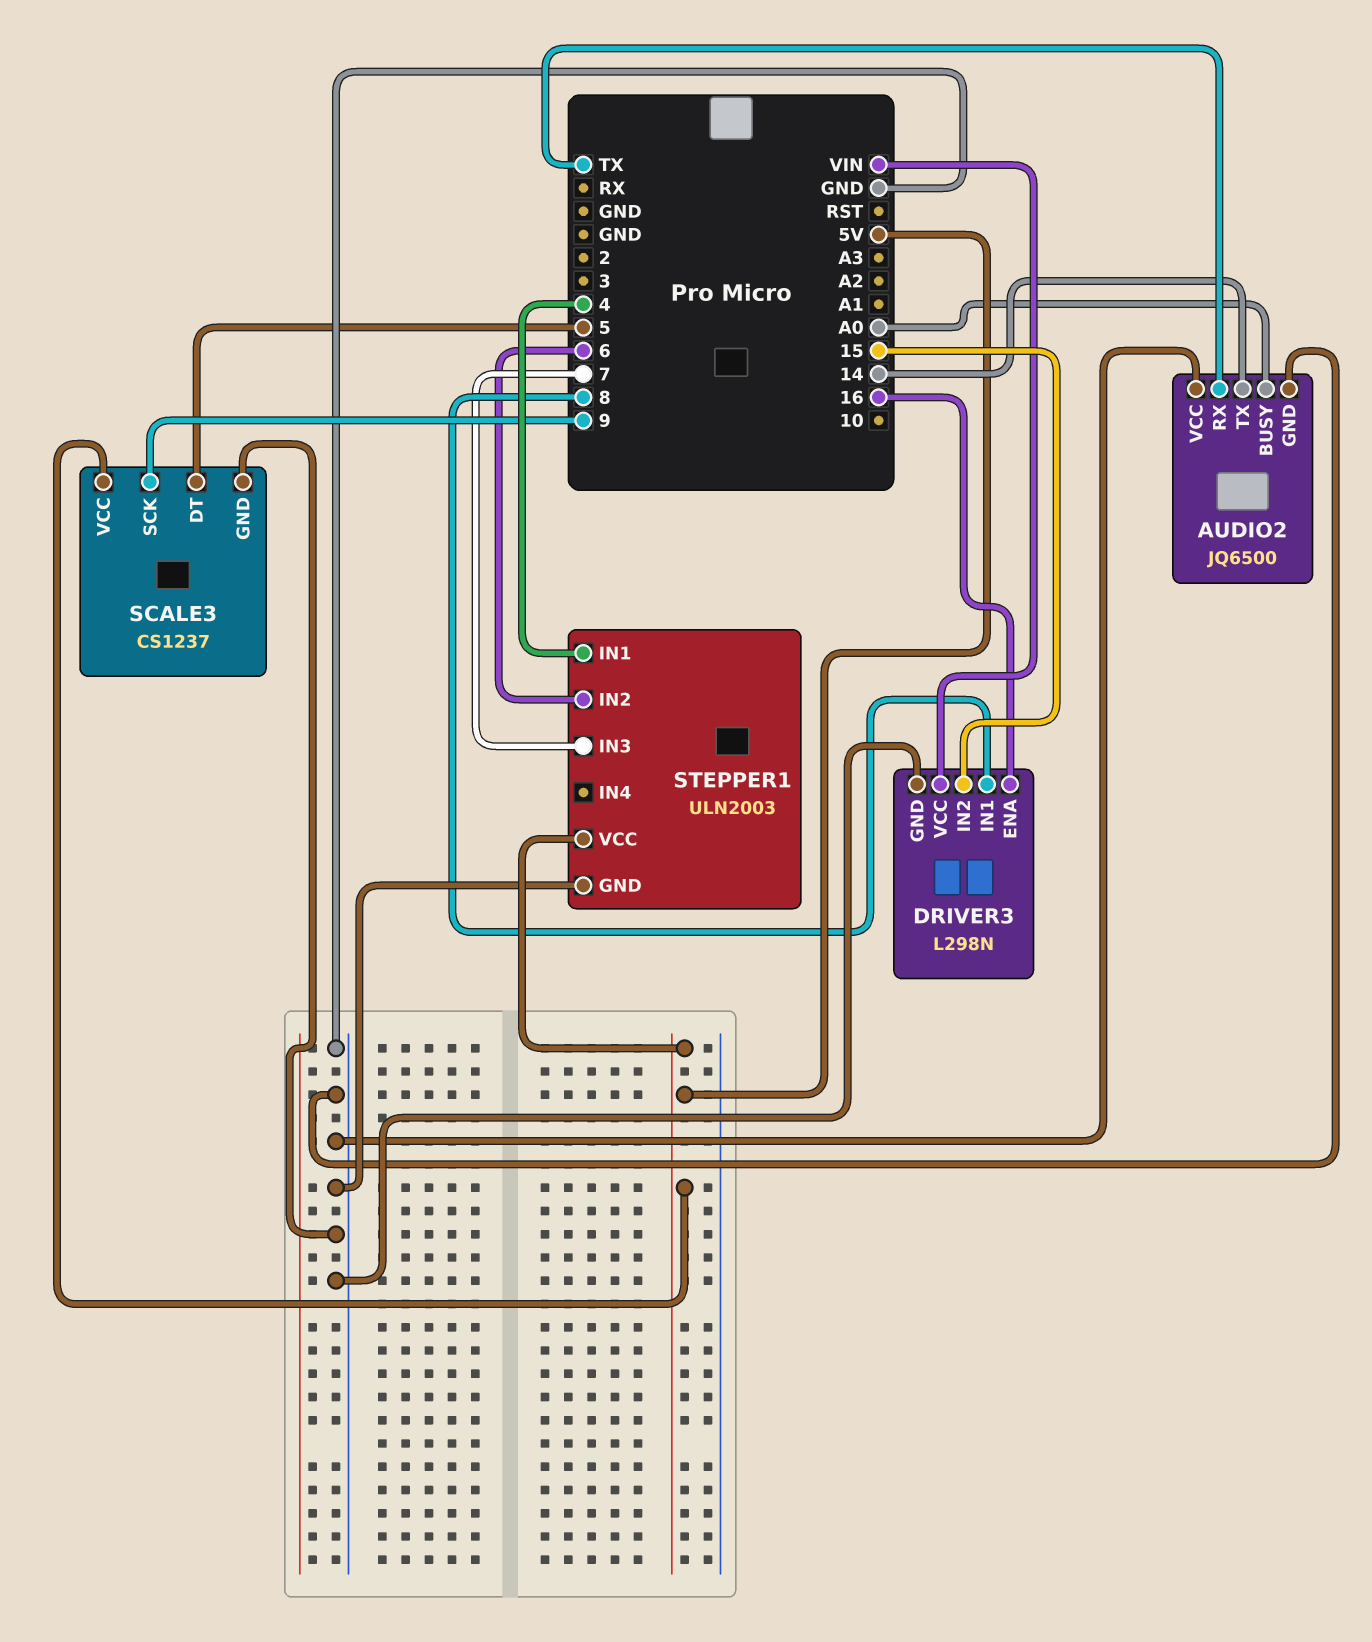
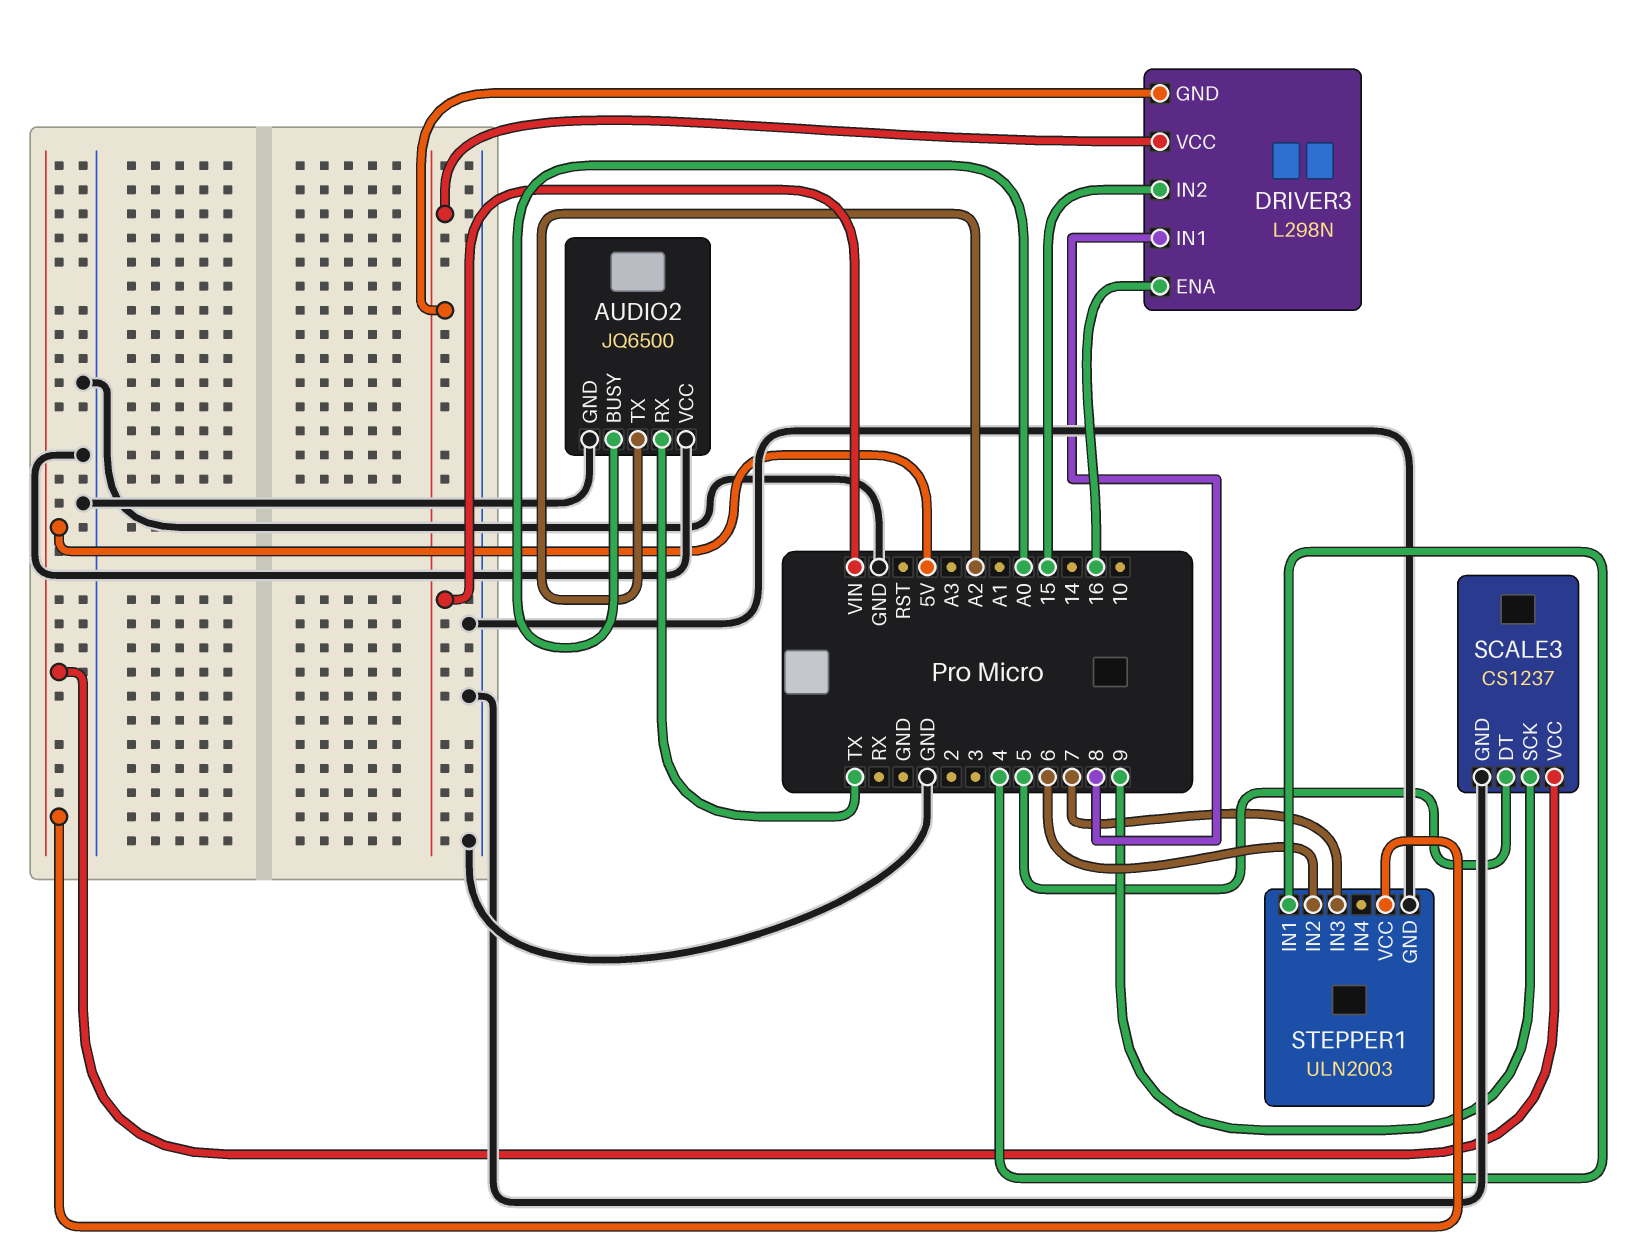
AUDIO2 pin TX: 14 -> A2
DRIVER3 pin GND: GND -> VIN

